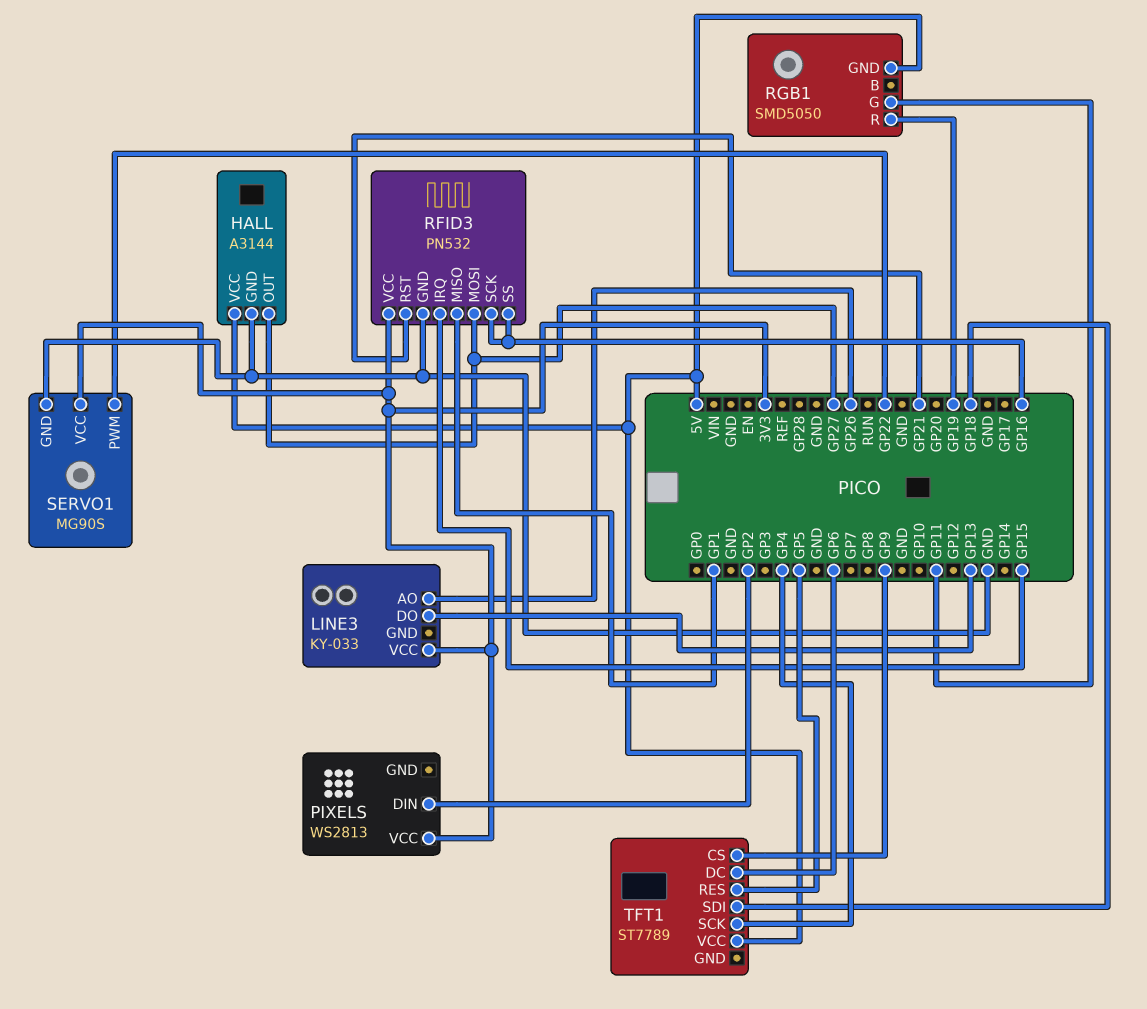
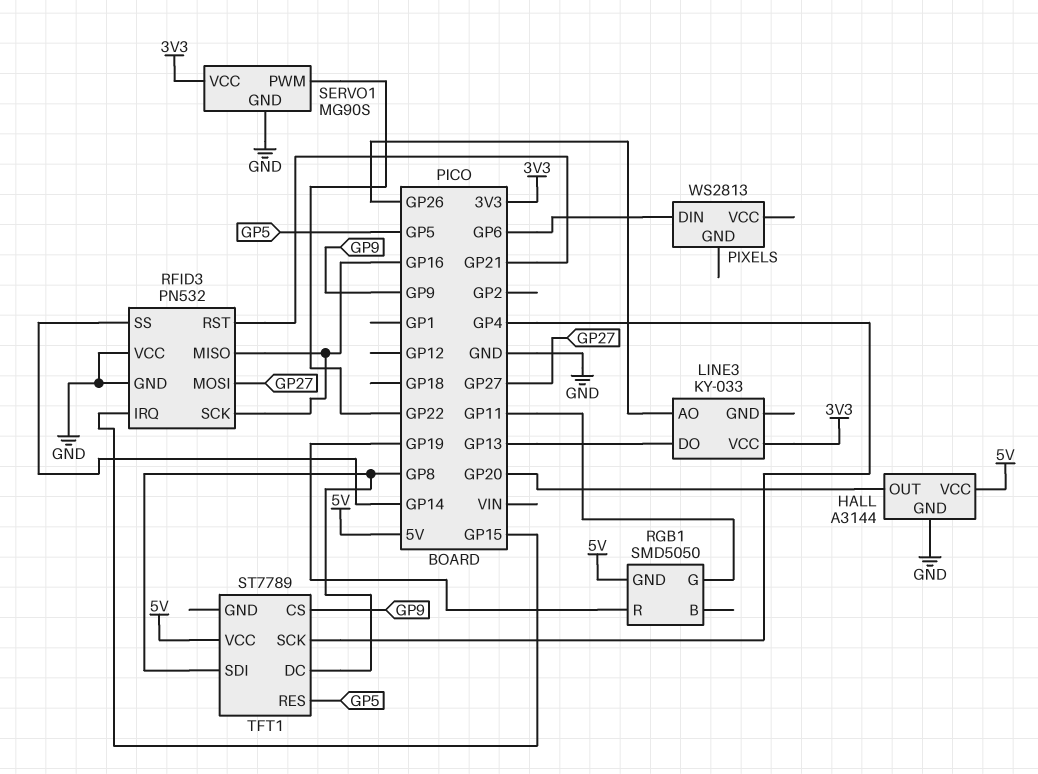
HALL pin OUT: GP27 -> GP20
PIXELS pin DIN: GP2 -> GP6
PIXELS pin VCC: 3V3 -> none
RFID3 pin MISO: GP1 -> GP16
RFID3 pin SS: GP16 -> GP14
RFID3 pin VCC: 3V3 -> GND
TFT1 pin DC: GP6 -> GP8
TFT1 pin SDI: GP18 -> GP8

